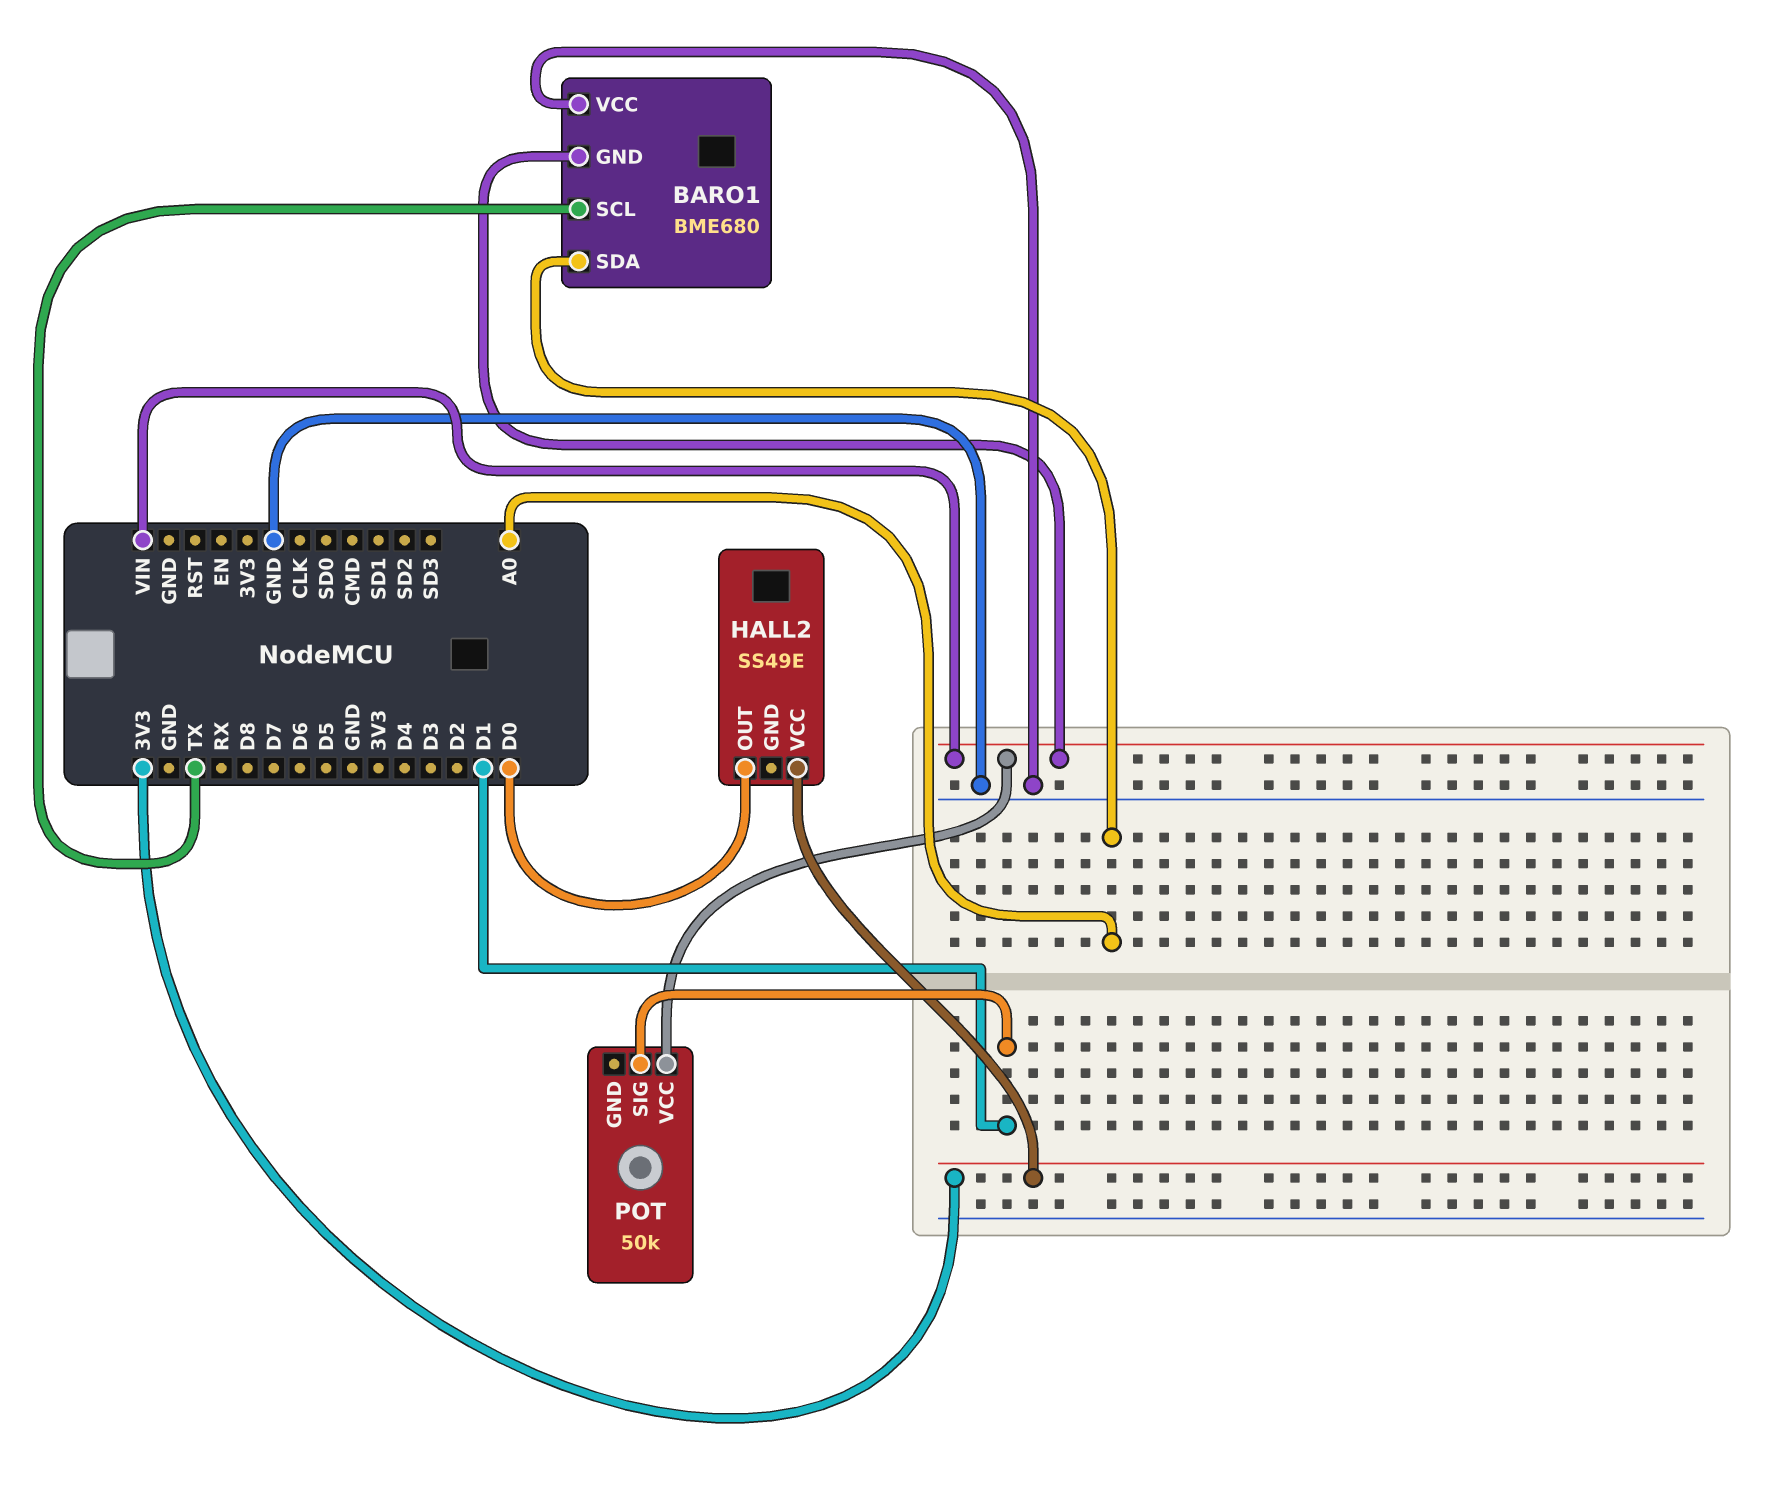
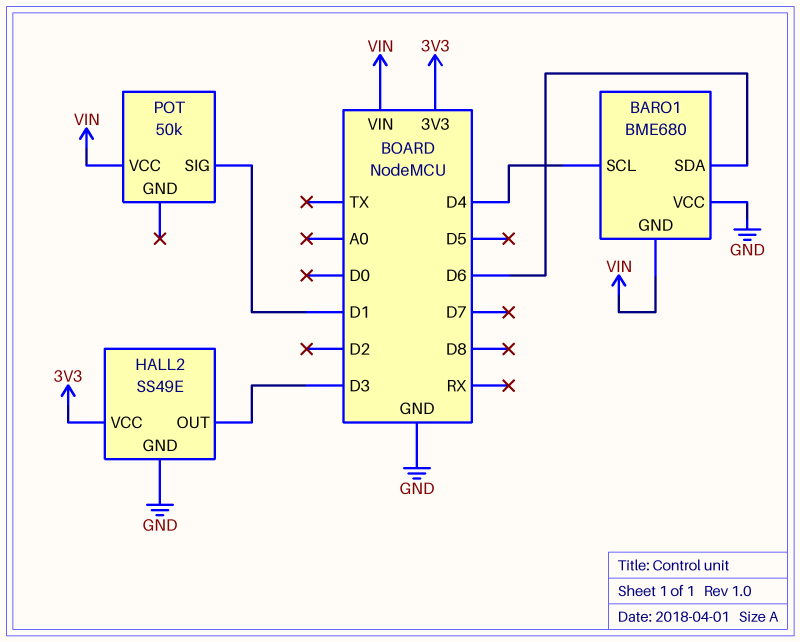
BARO1 pin SCL: TX -> D4
BARO1 pin SDA: A0 -> D6
HALL2 pin GND: none -> GND
HALL2 pin OUT: D0 -> D3

